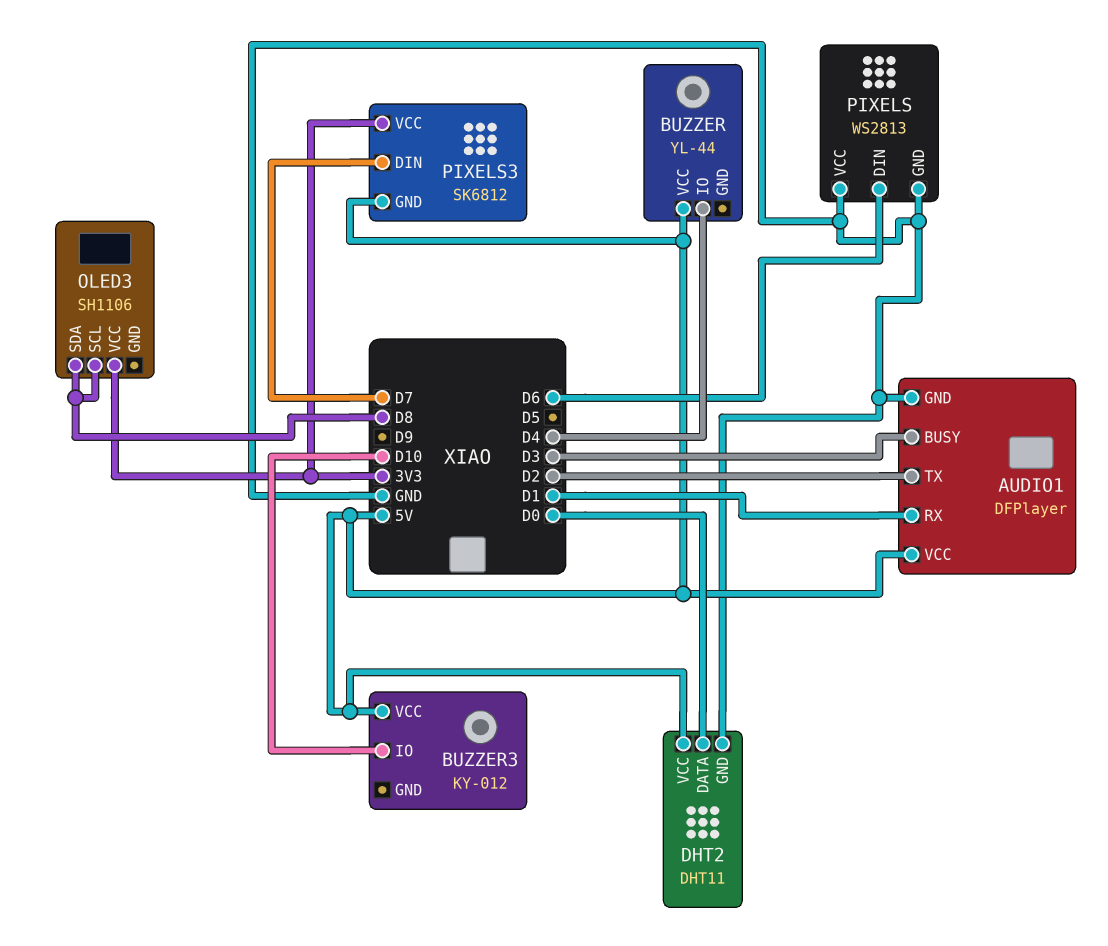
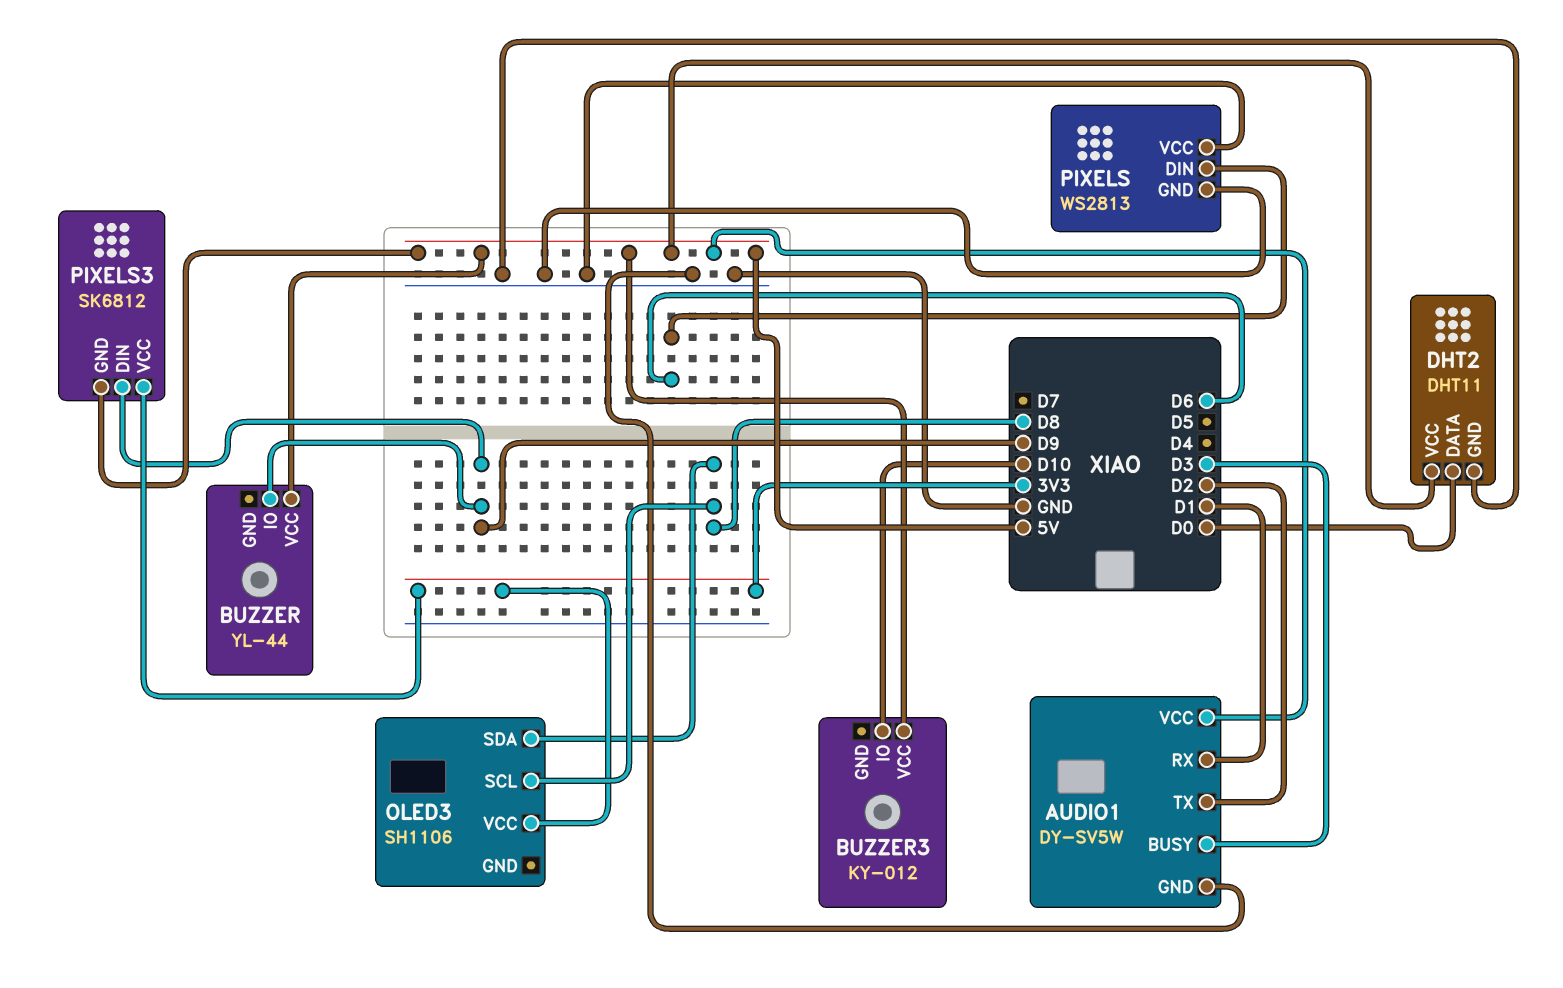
AUDIO1: DFPlayer -> DY-SV5W
BUZZER pin IO: D4 -> D9
PIXELS3 pin DIN: D7 -> D9

